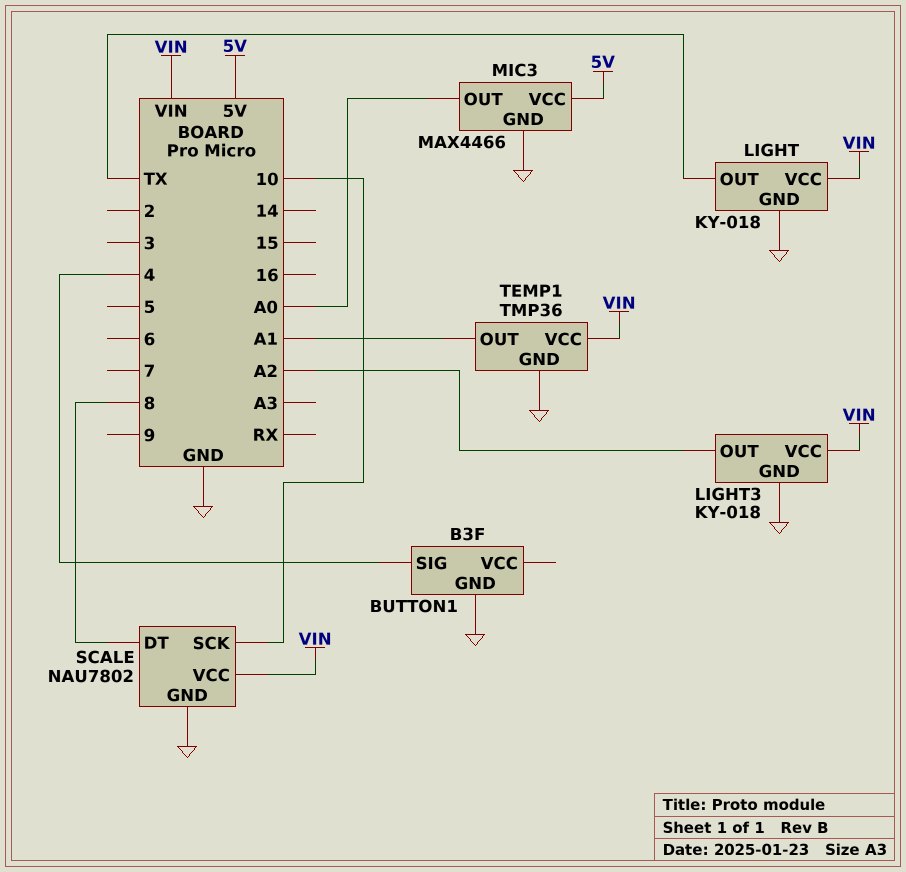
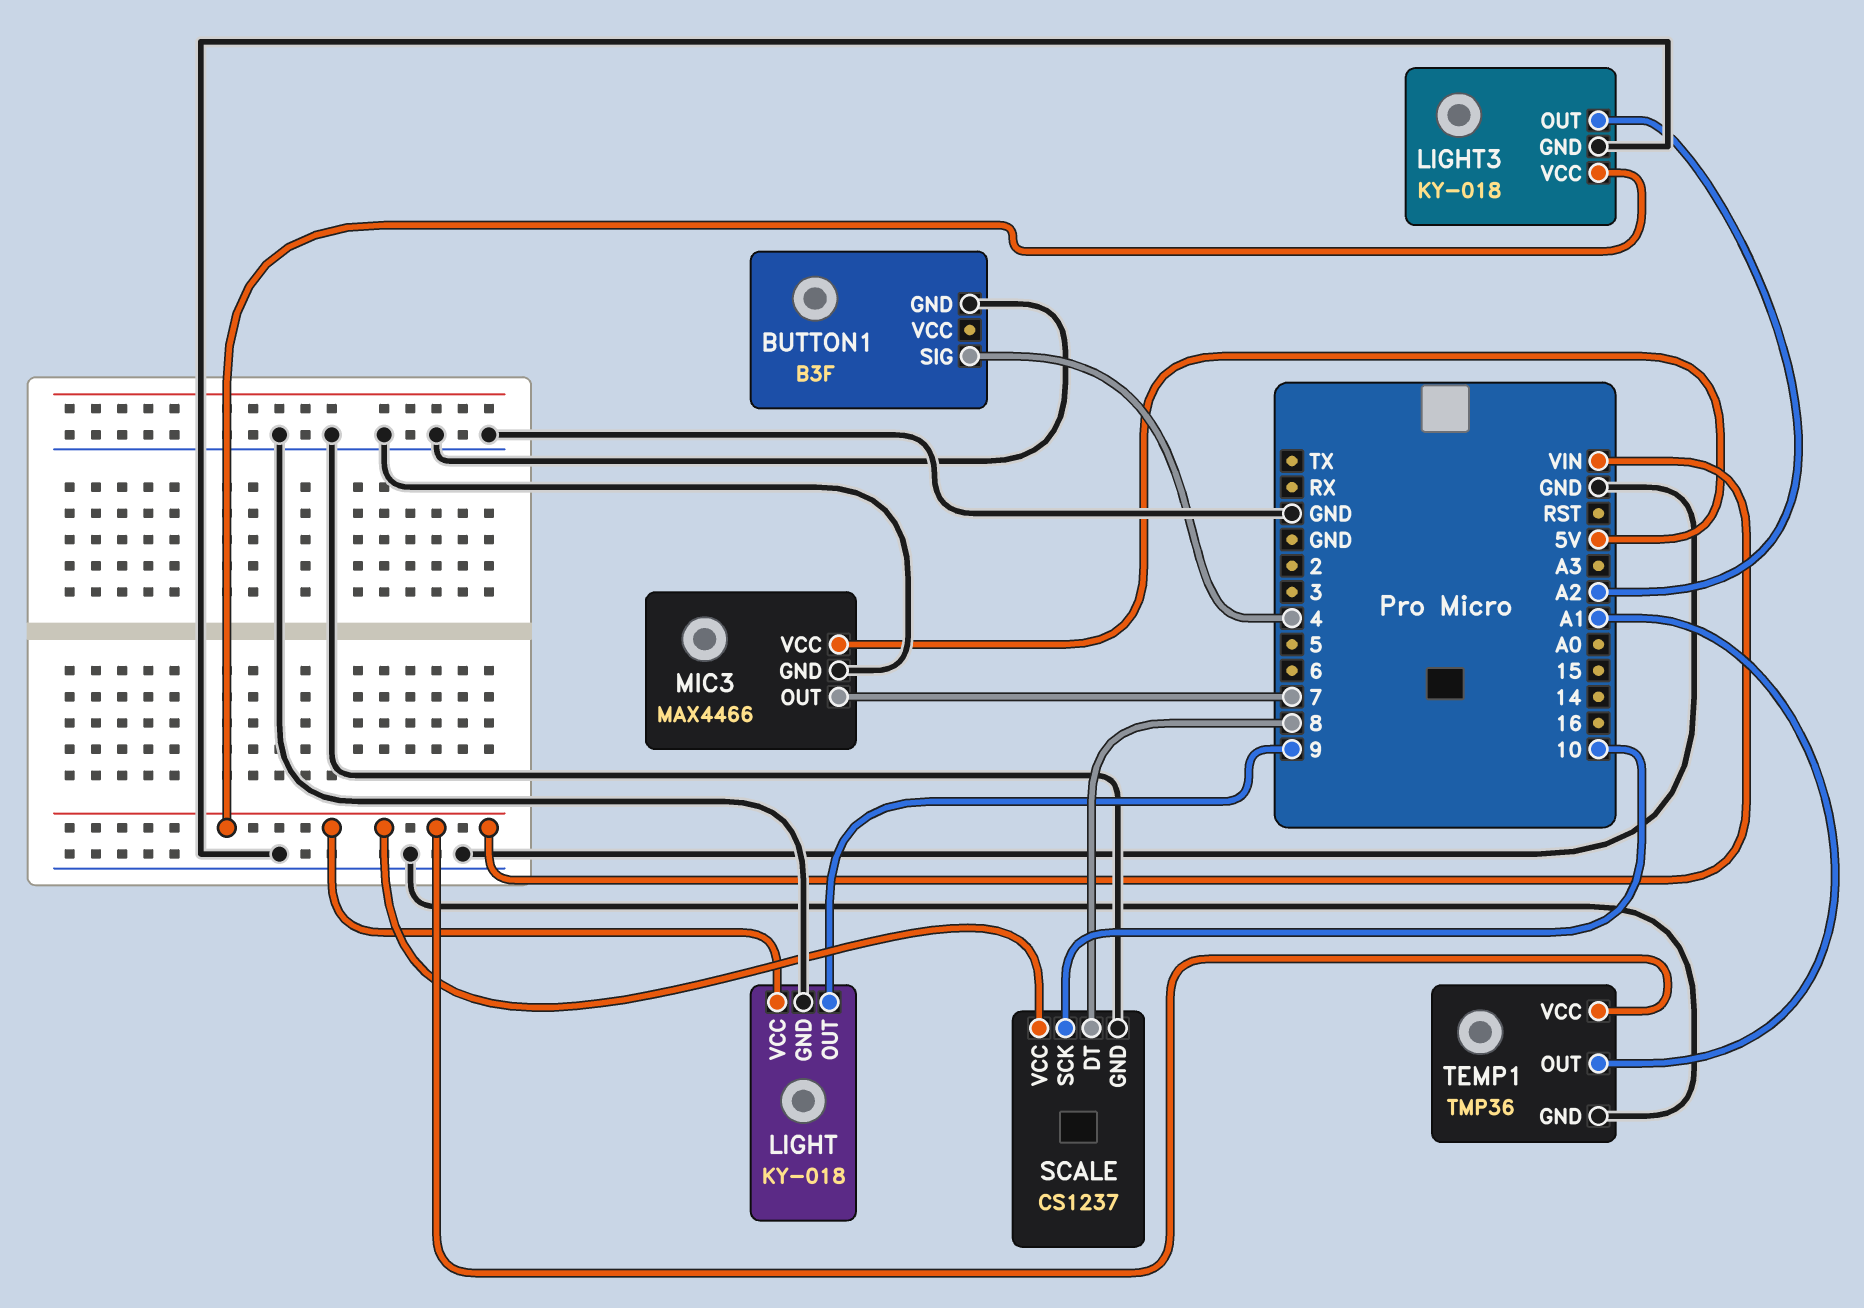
LIGHT pin OUT: TX -> 9
MIC3 pin OUT: A0 -> 7
SCALE: NAU7802 -> CS1237

